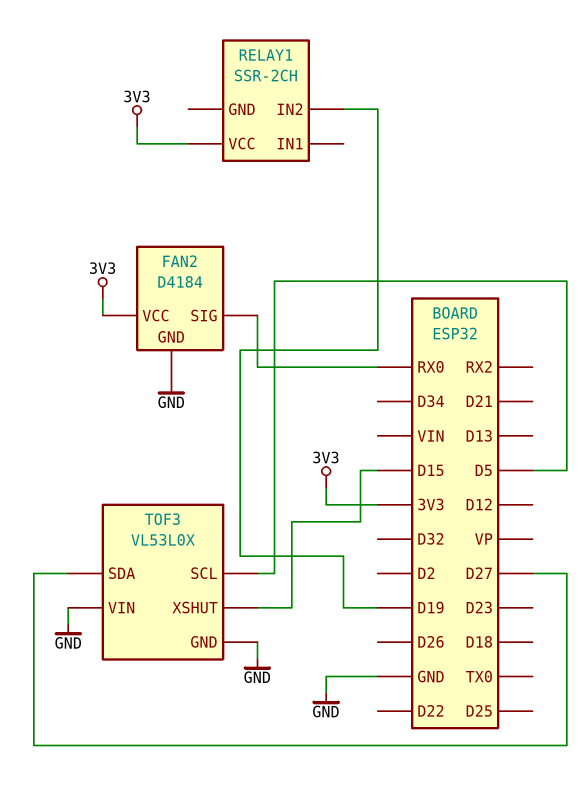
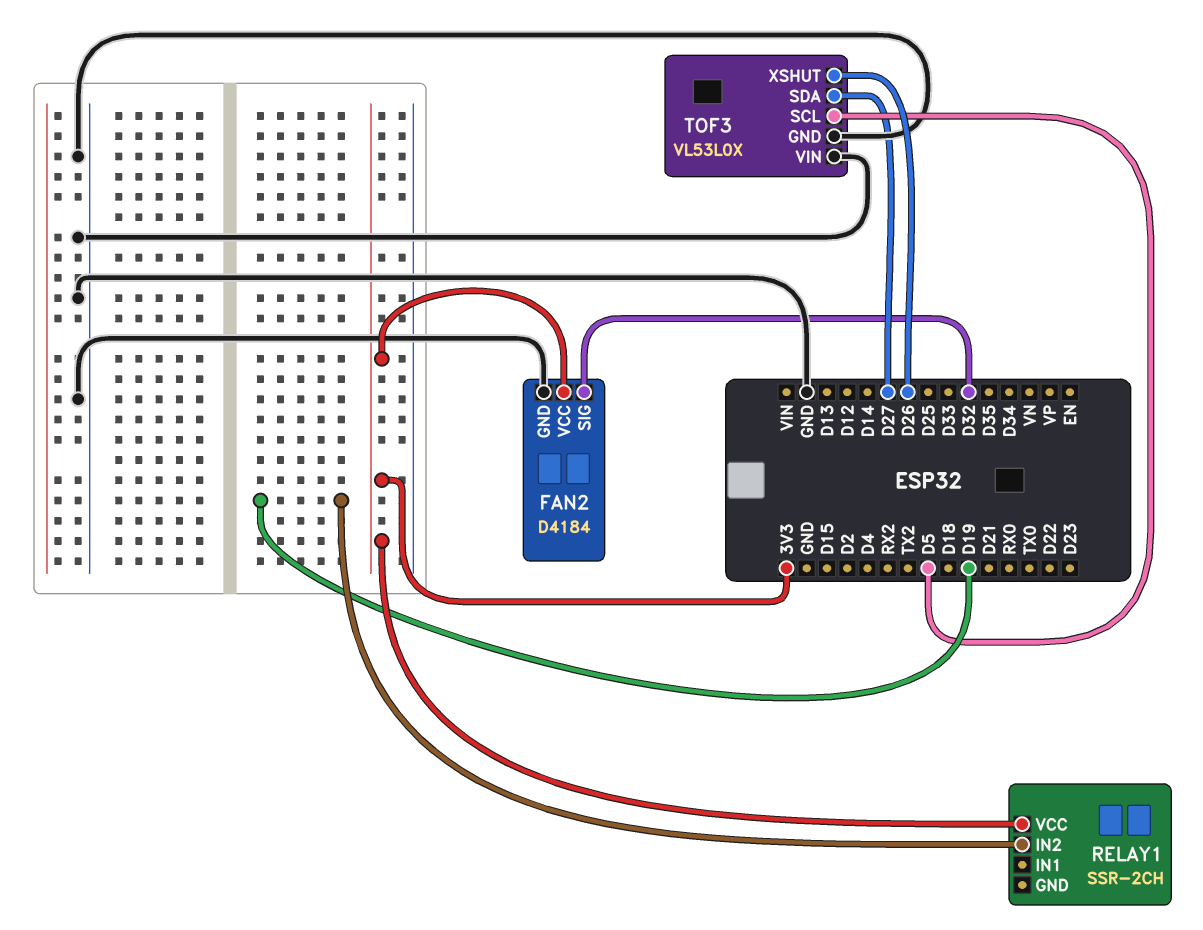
FAN2 pin SIG: RX0 -> D32
TOF3 pin XSHUT: D15 -> D26

